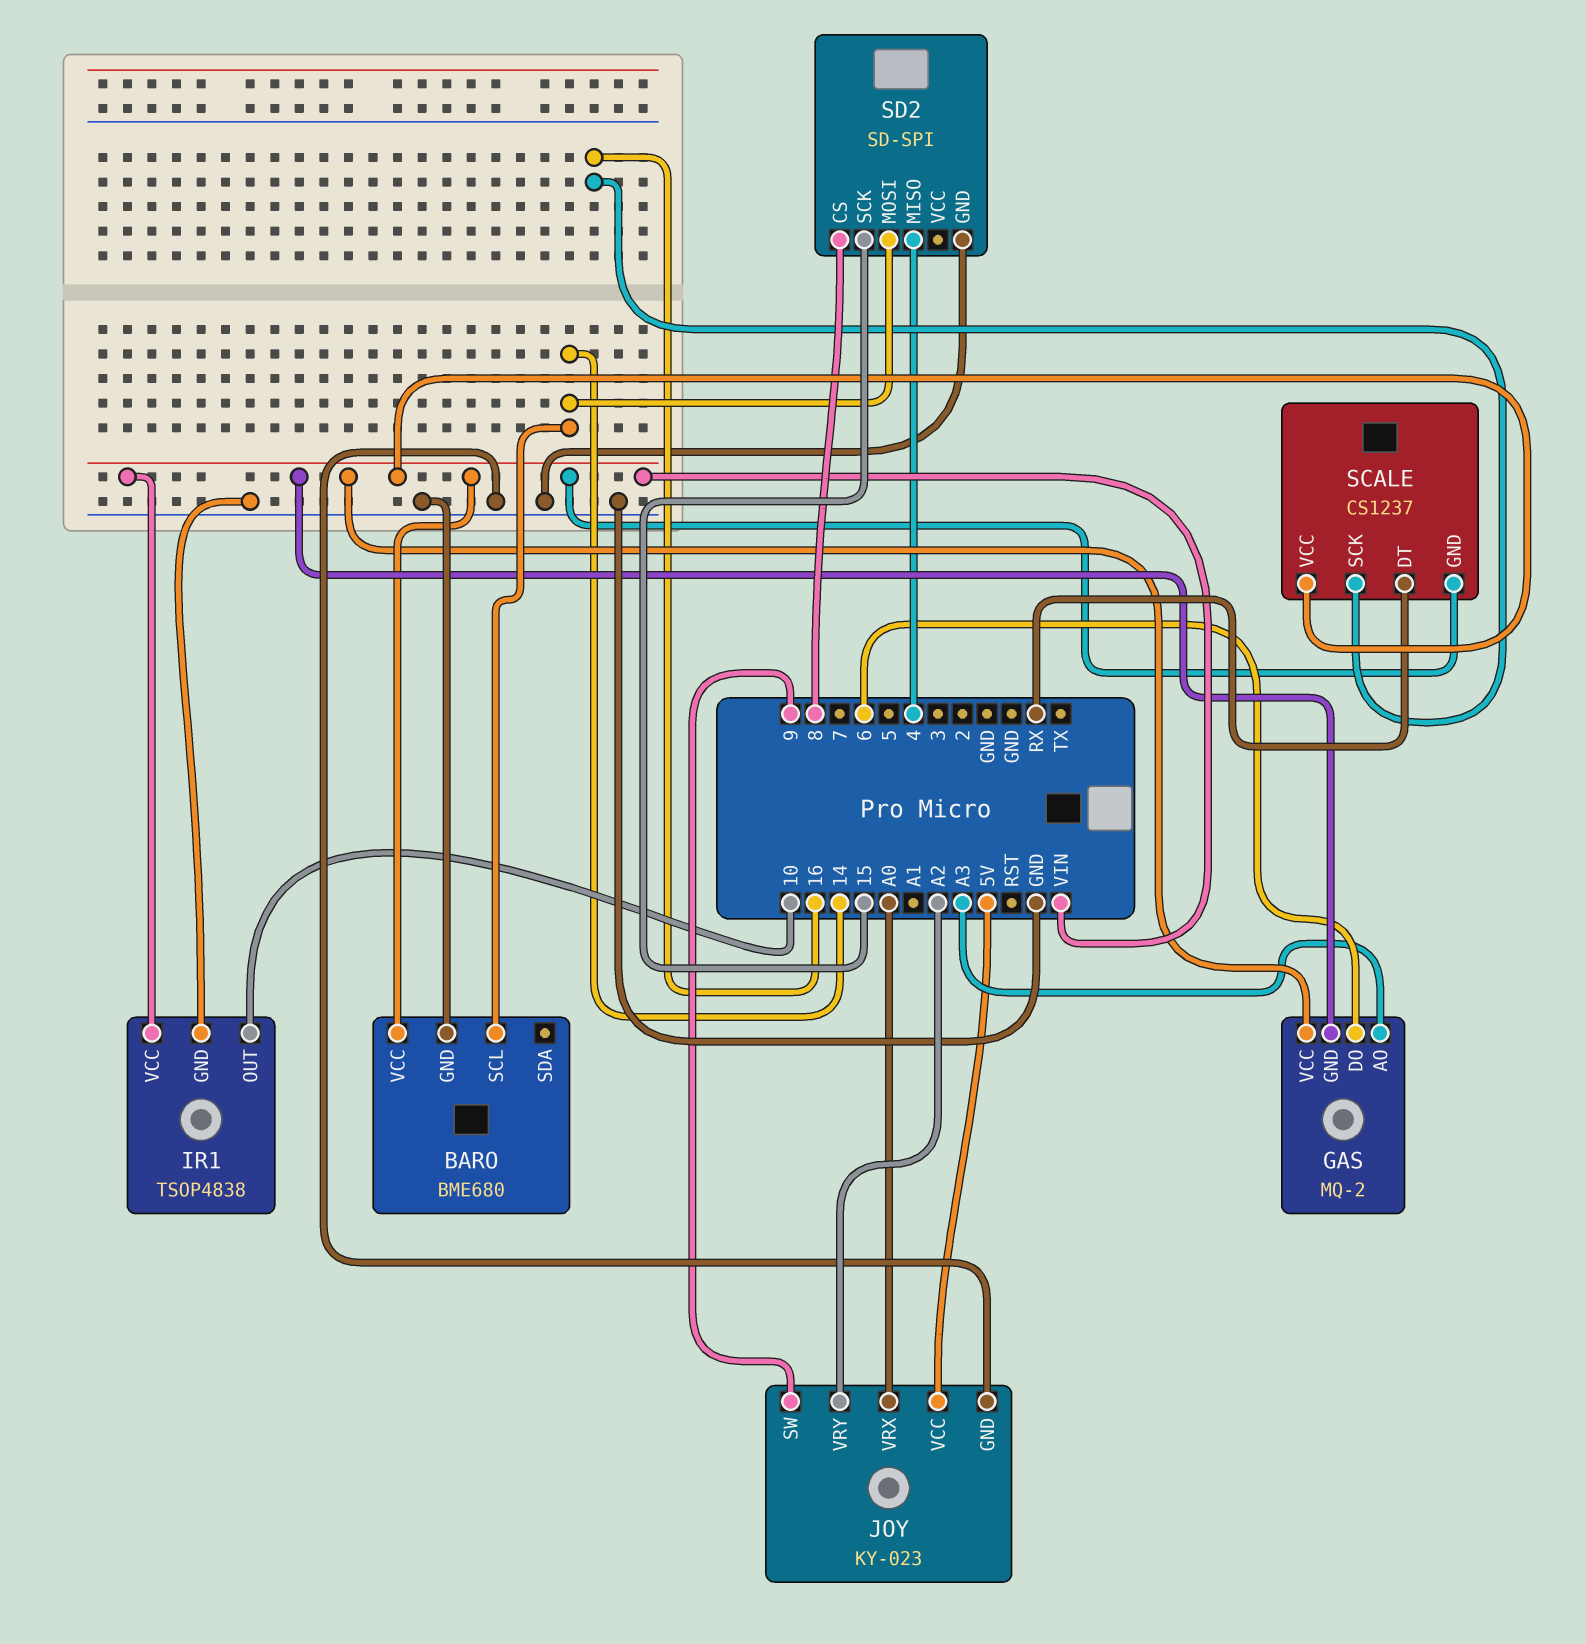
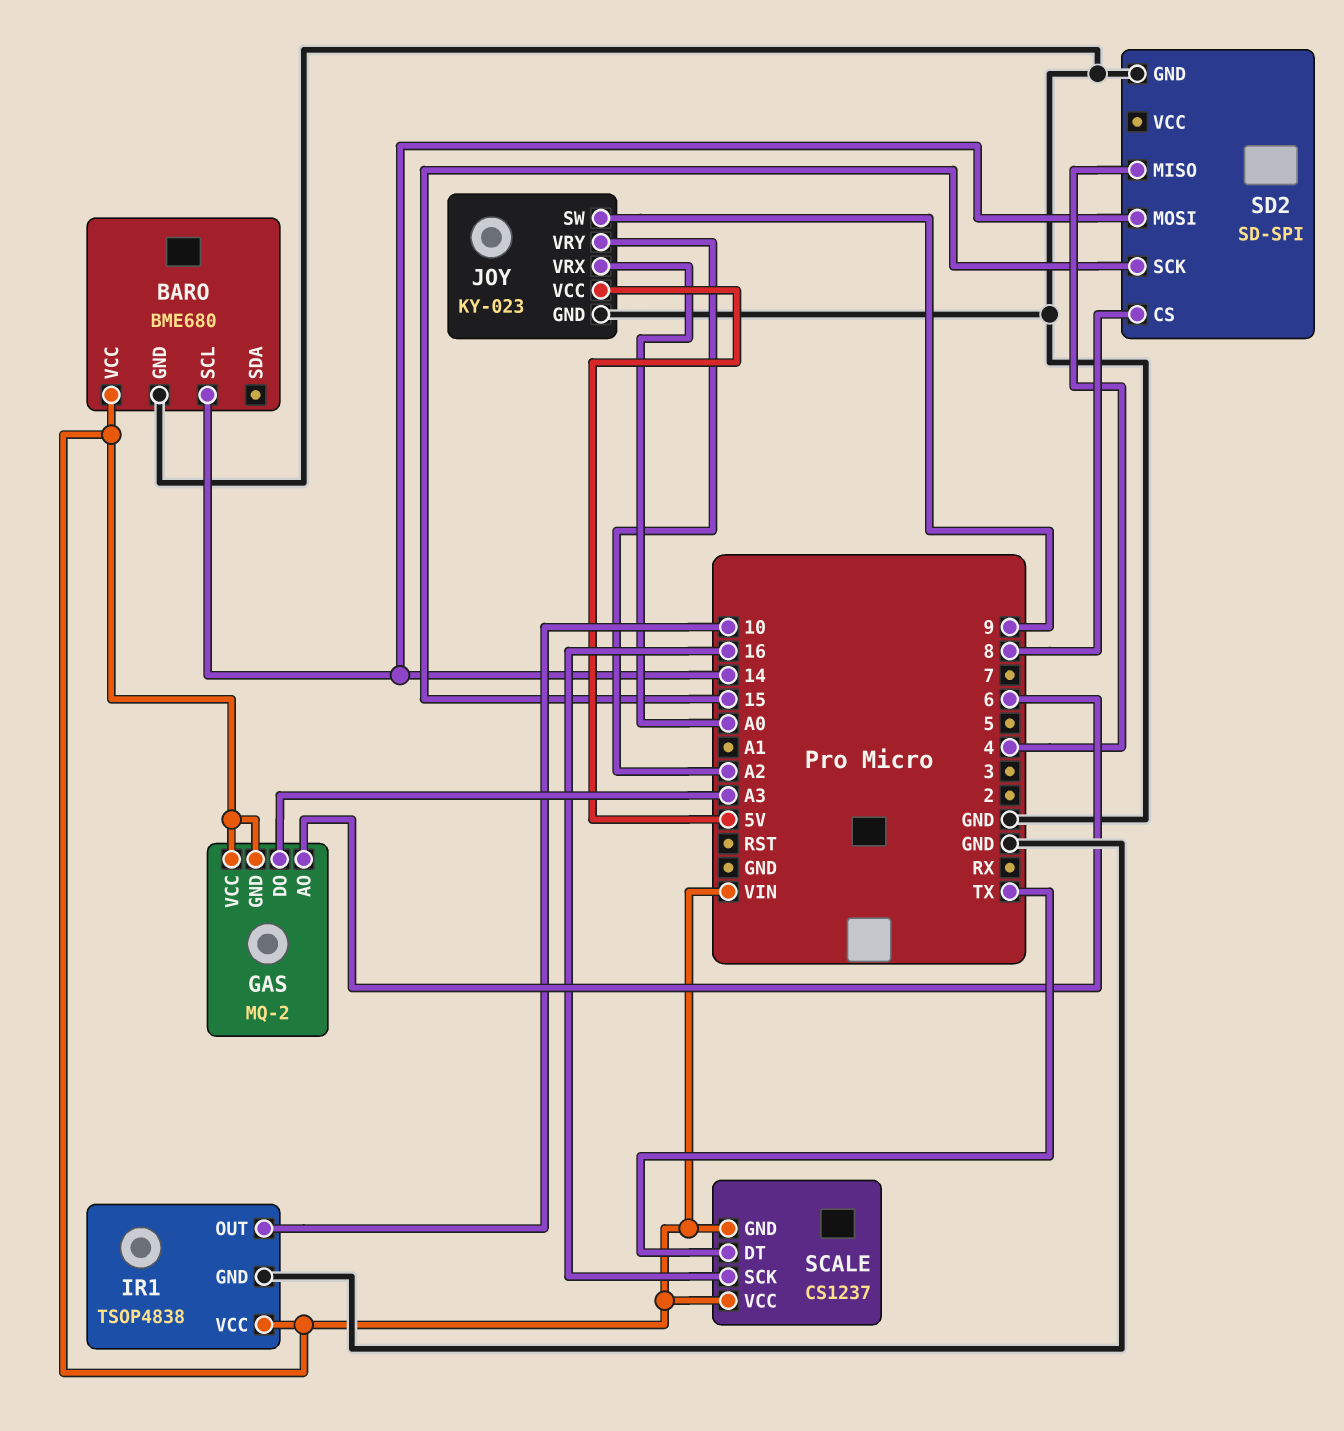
GAS pin AO: A3 -> 6
GAS pin DO: 6 -> A3
SCALE pin DT: RX -> TX

